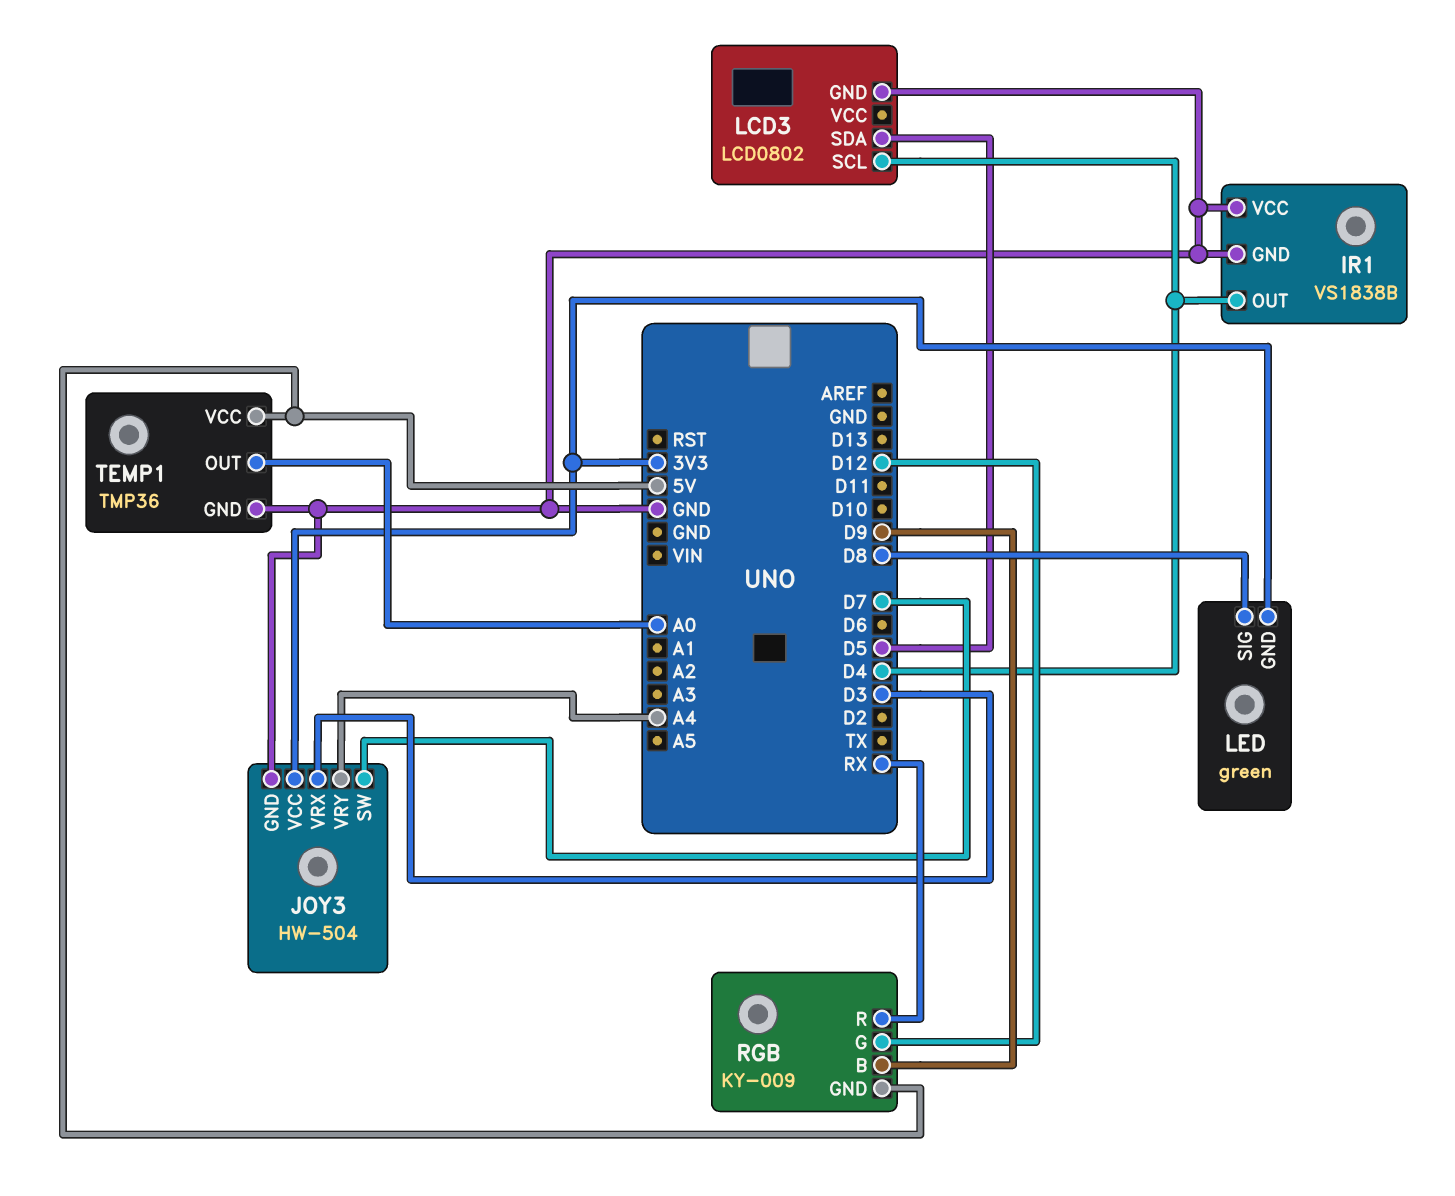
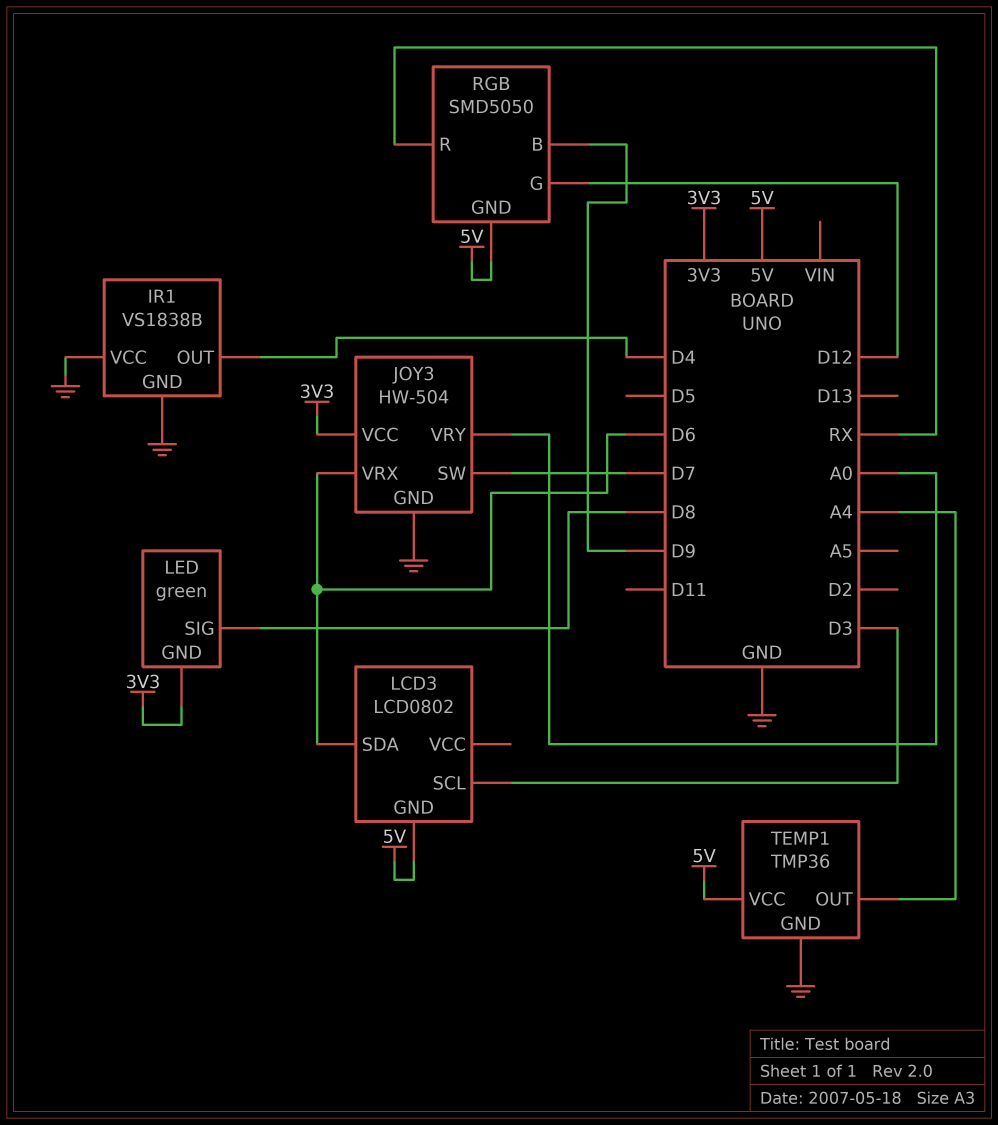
JOY3 pin VRX: D3 -> D6
JOY3 pin VRY: A4 -> A0
LCD3 pin GND: GND -> 5V
LCD3 pin SCL: D4 -> D3
LCD3 pin SDA: D5 -> D6
RGB: KY-009 -> SMD5050
TEMP1 pin OUT: A0 -> A4

